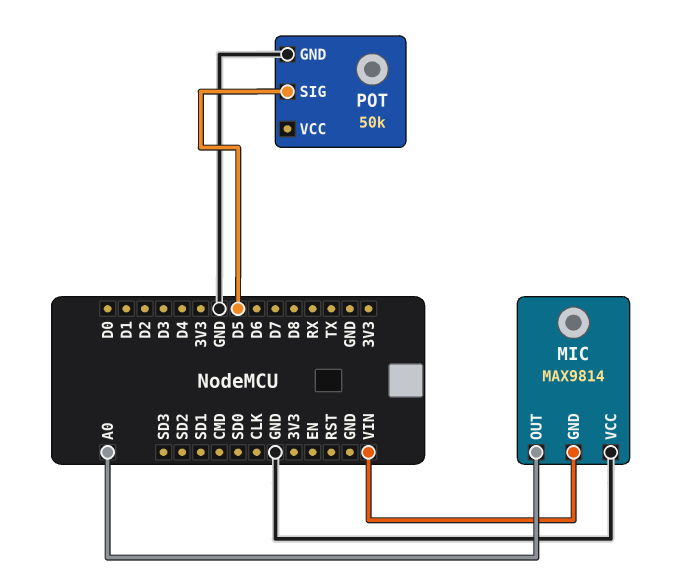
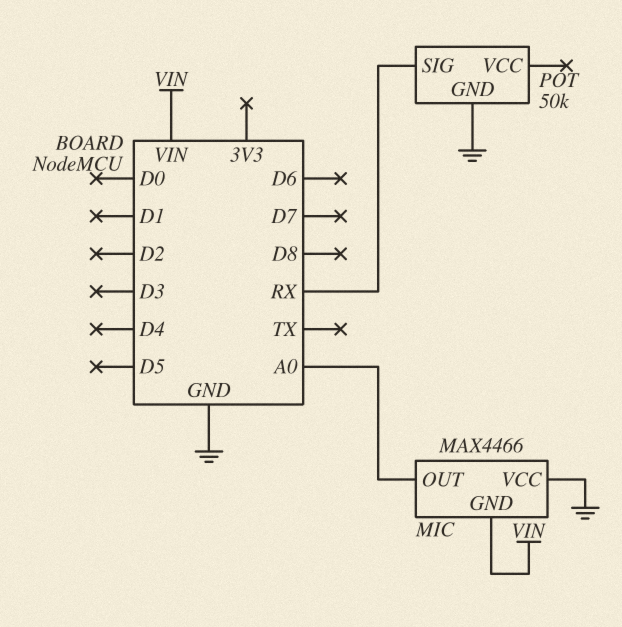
MIC: MAX9814 -> MAX4466
POT pin SIG: D5 -> RX

